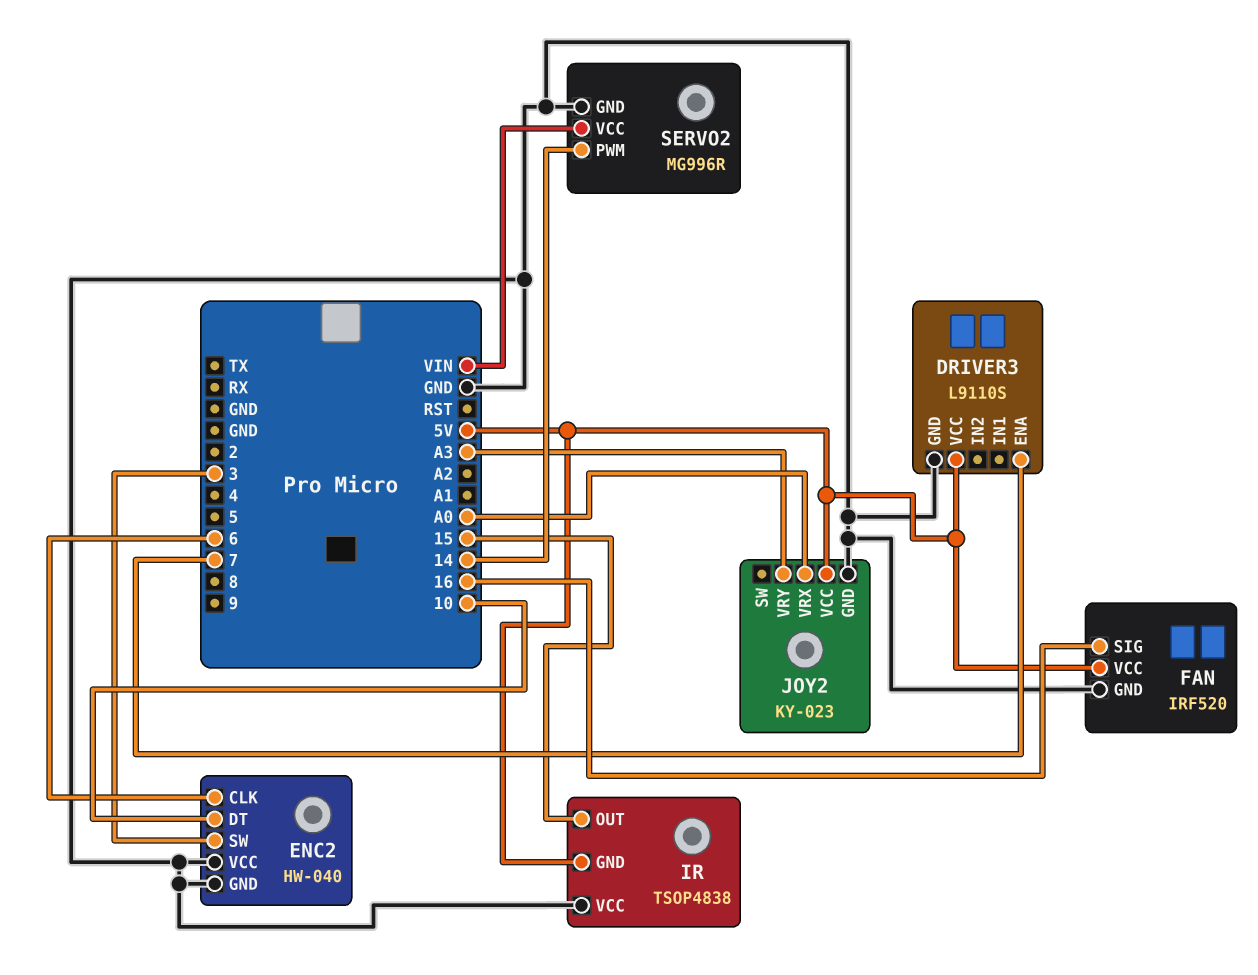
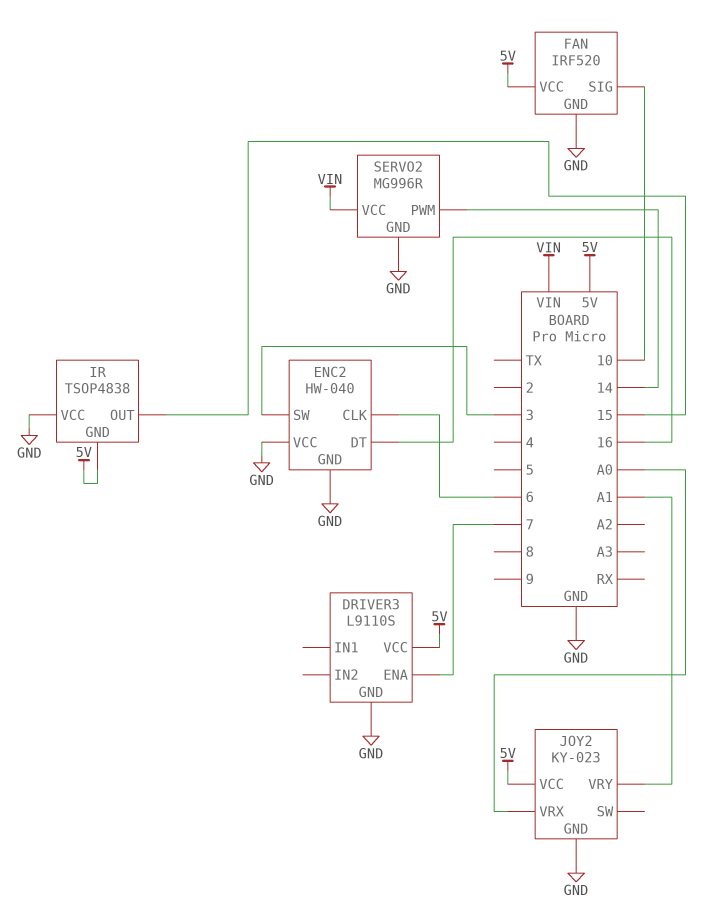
ENC2 pin DT: 10 -> 16
FAN pin SIG: 16 -> 10
JOY2 pin VRY: A3 -> A1

